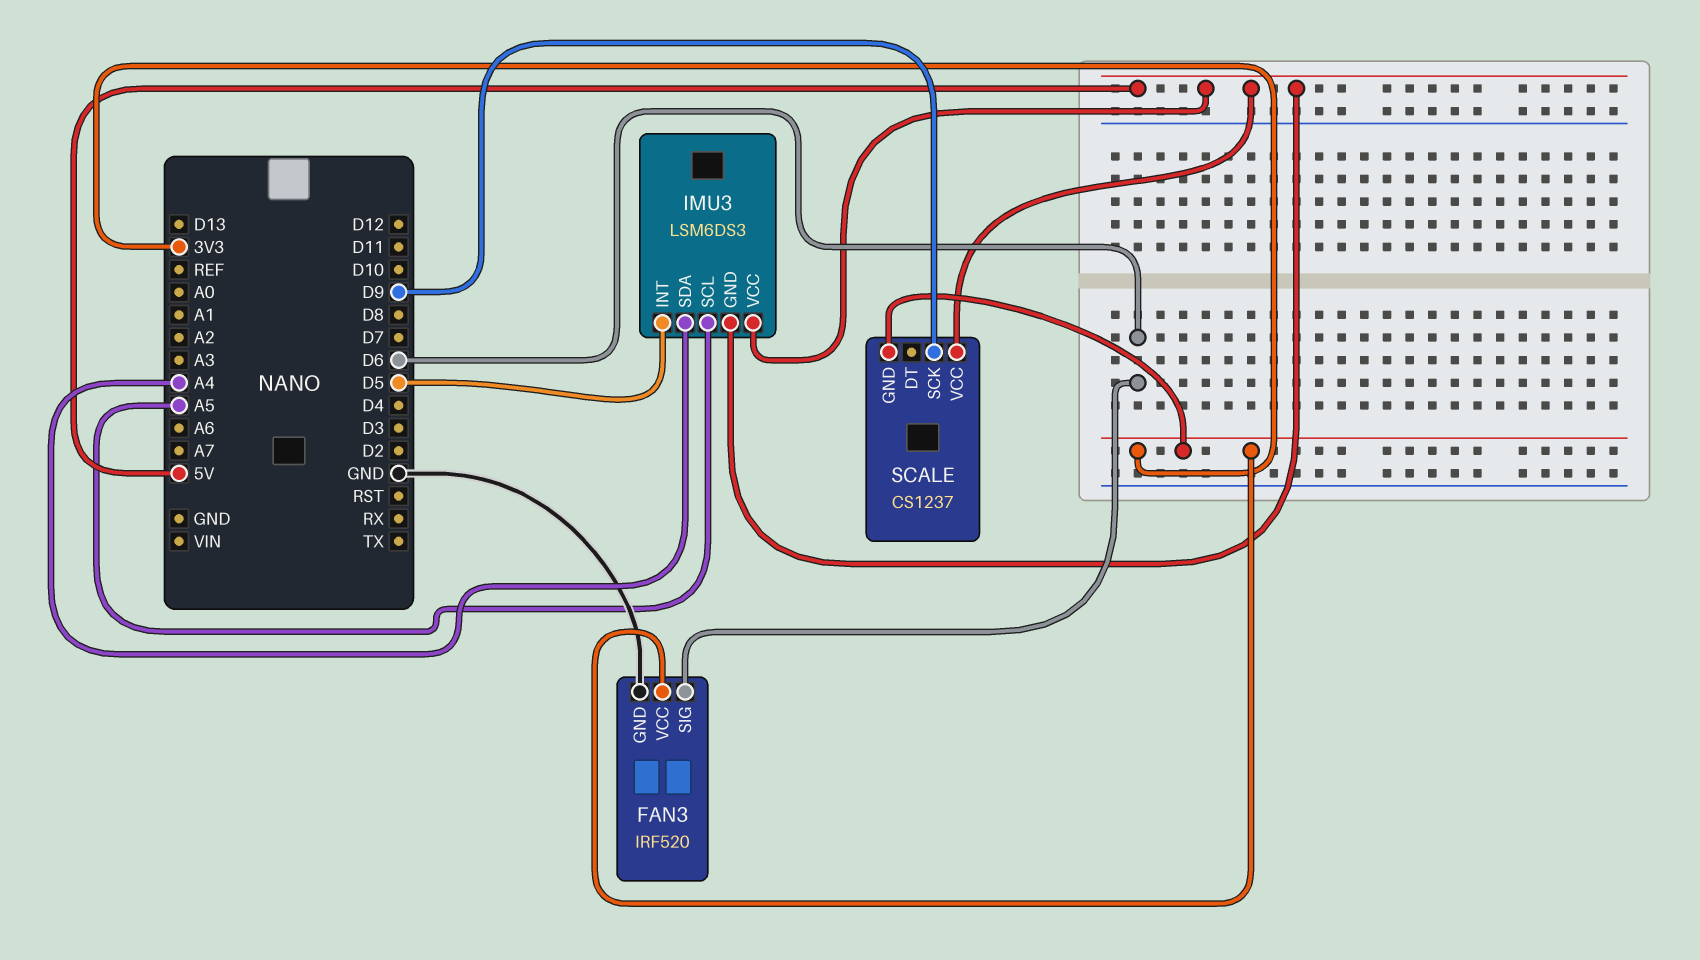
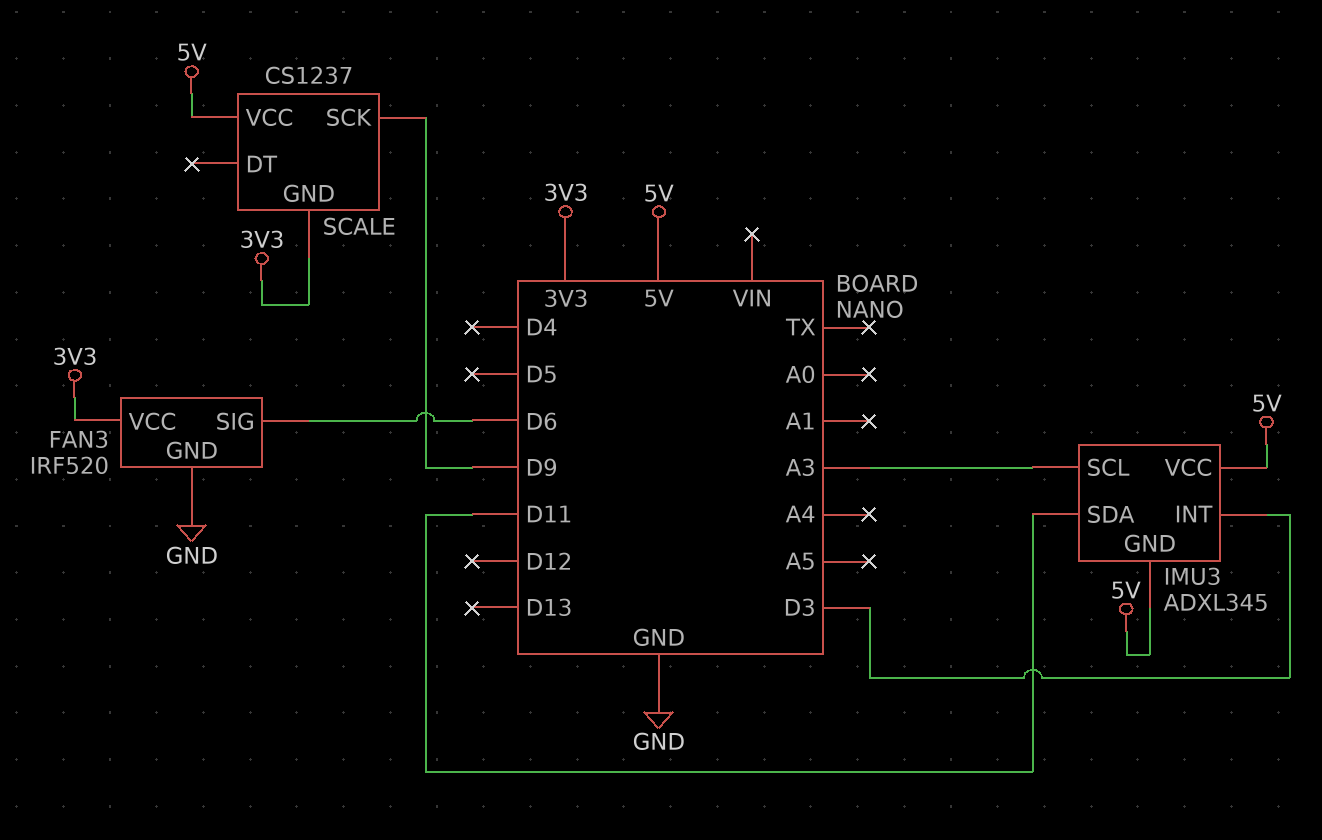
IMU3: LSM6DS3 -> ADXL345
IMU3 pin INT: D5 -> D3
IMU3 pin SCL: A5 -> A3
IMU3 pin SDA: A4 -> D11

